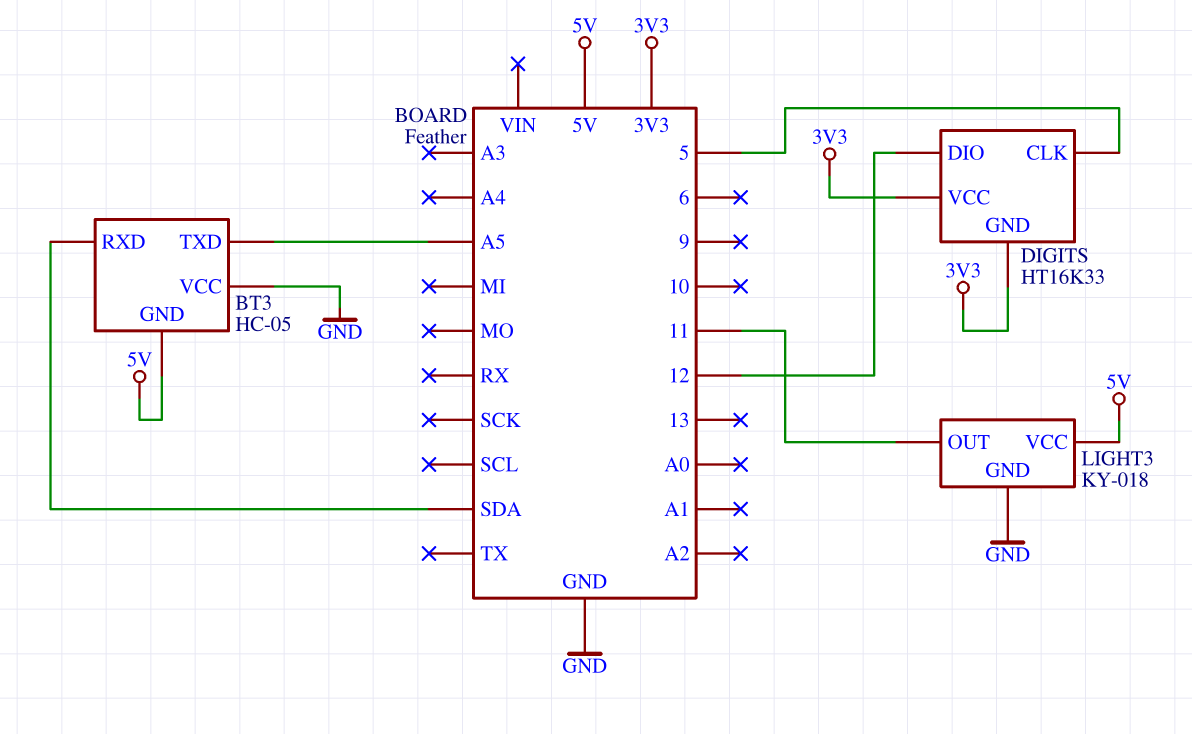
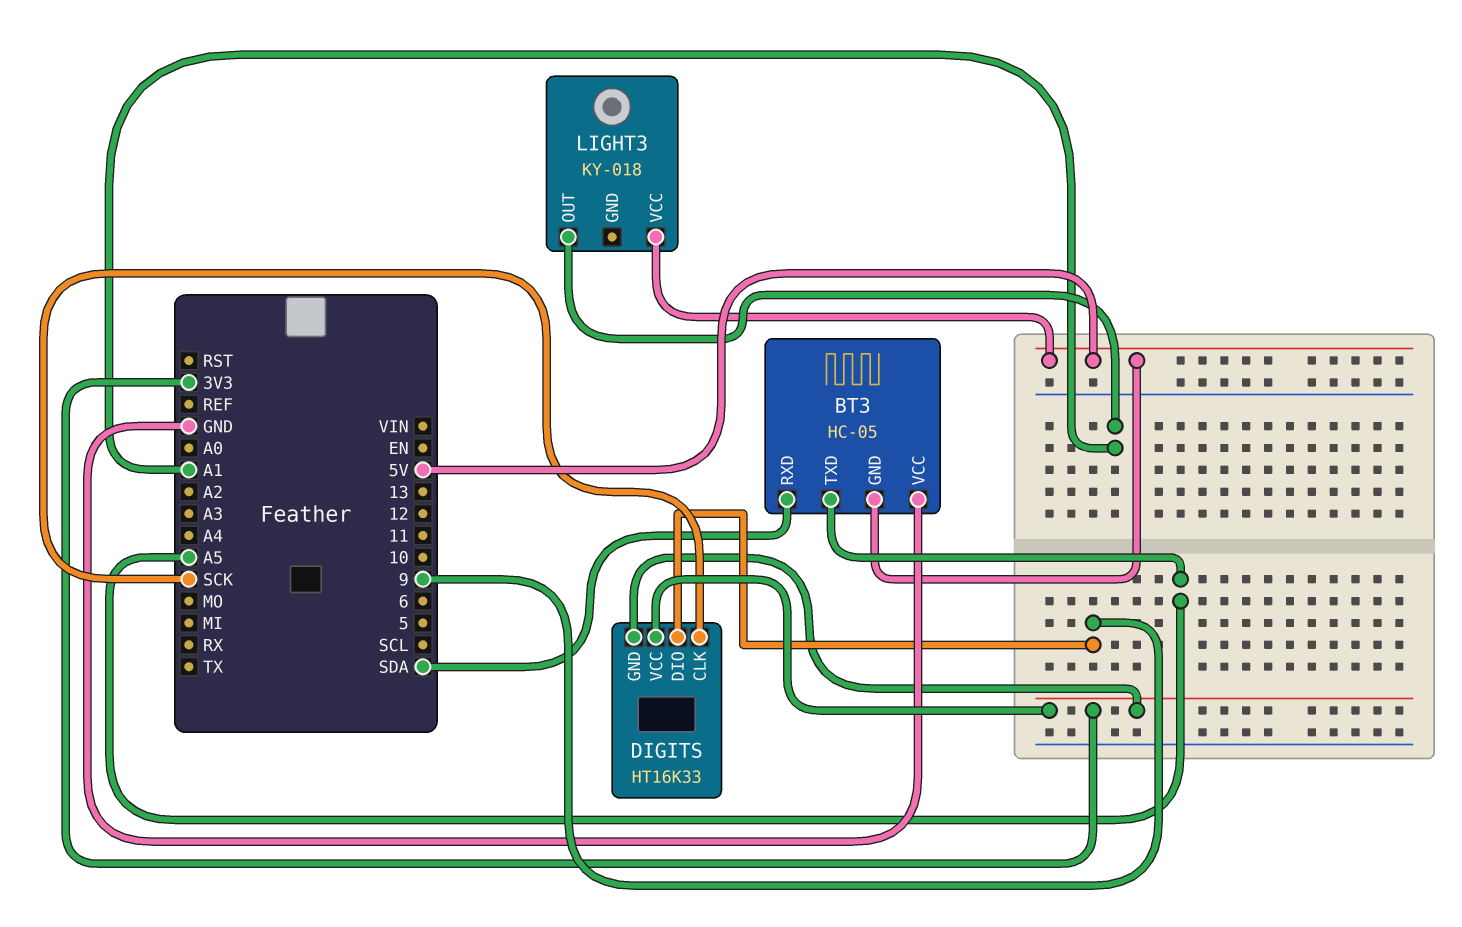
DIGITS pin CLK: 5 -> SCK
DIGITS pin DIO: 12 -> 9
LIGHT3 pin GND: GND -> none
LIGHT3 pin OUT: 11 -> A1

